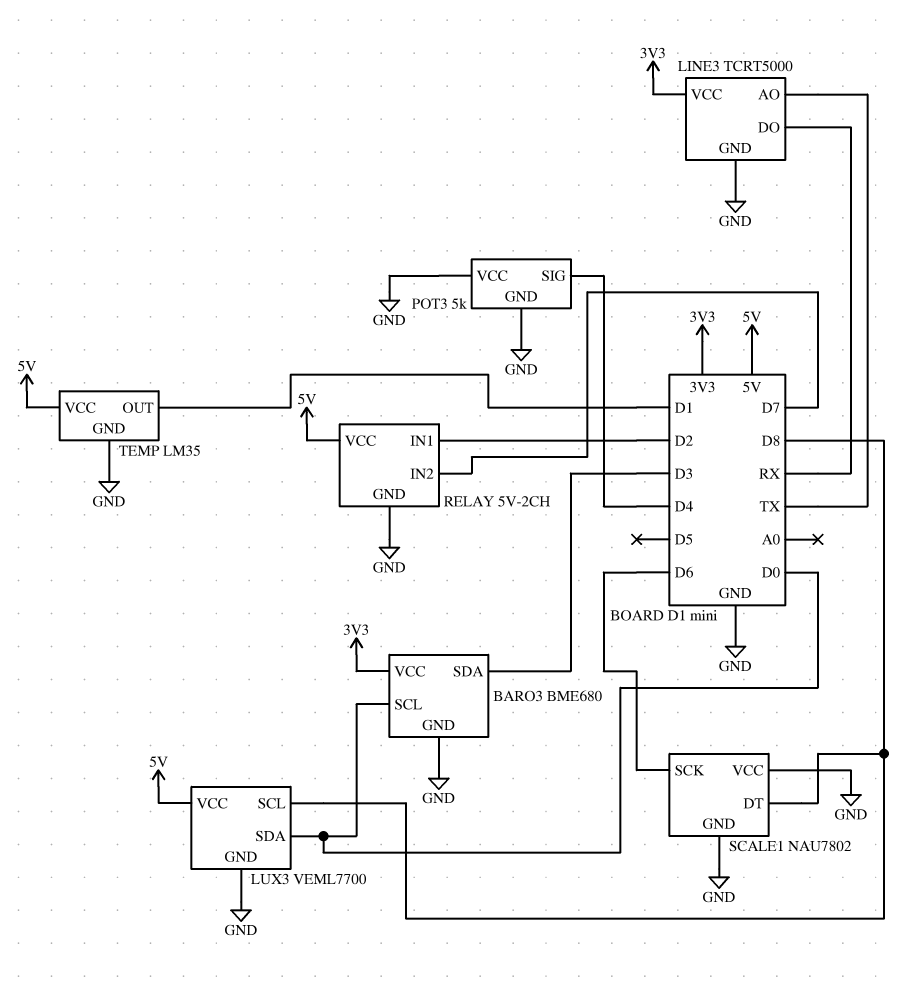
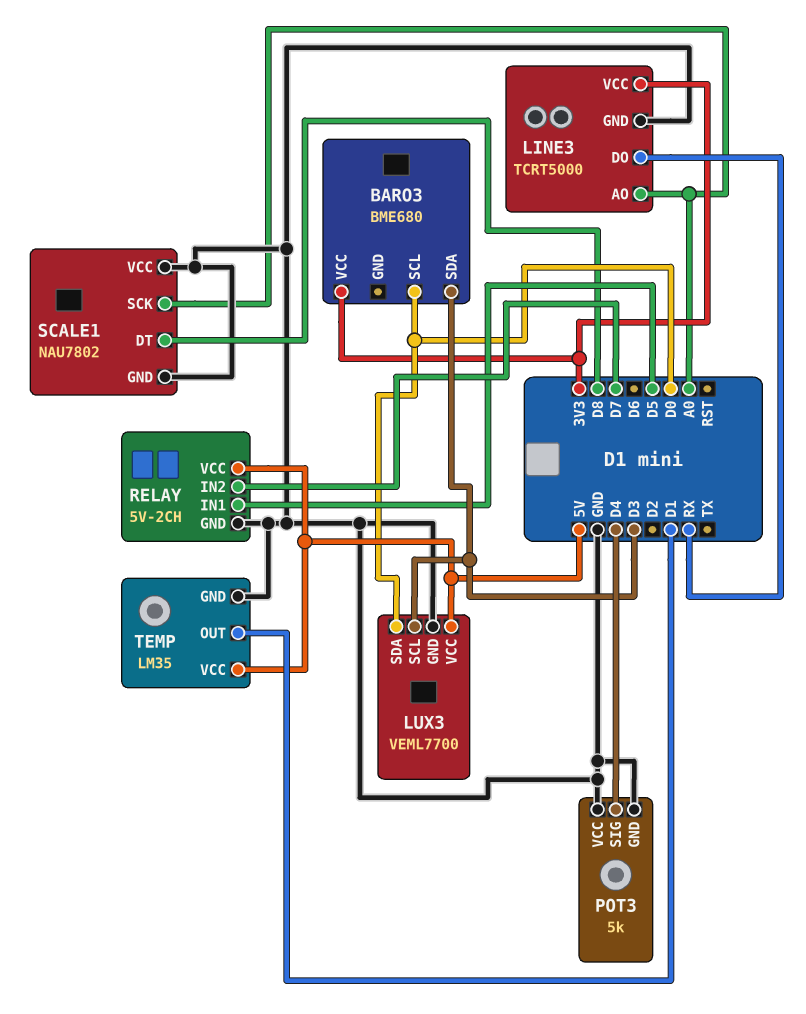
BARO3 pin GND: GND -> none
LINE3 pin AO: TX -> A0
LUX3 pin SCL: D8 -> D3
RELAY pin IN1: D2 -> D5
SCALE1 pin SCK: D6 -> A0

